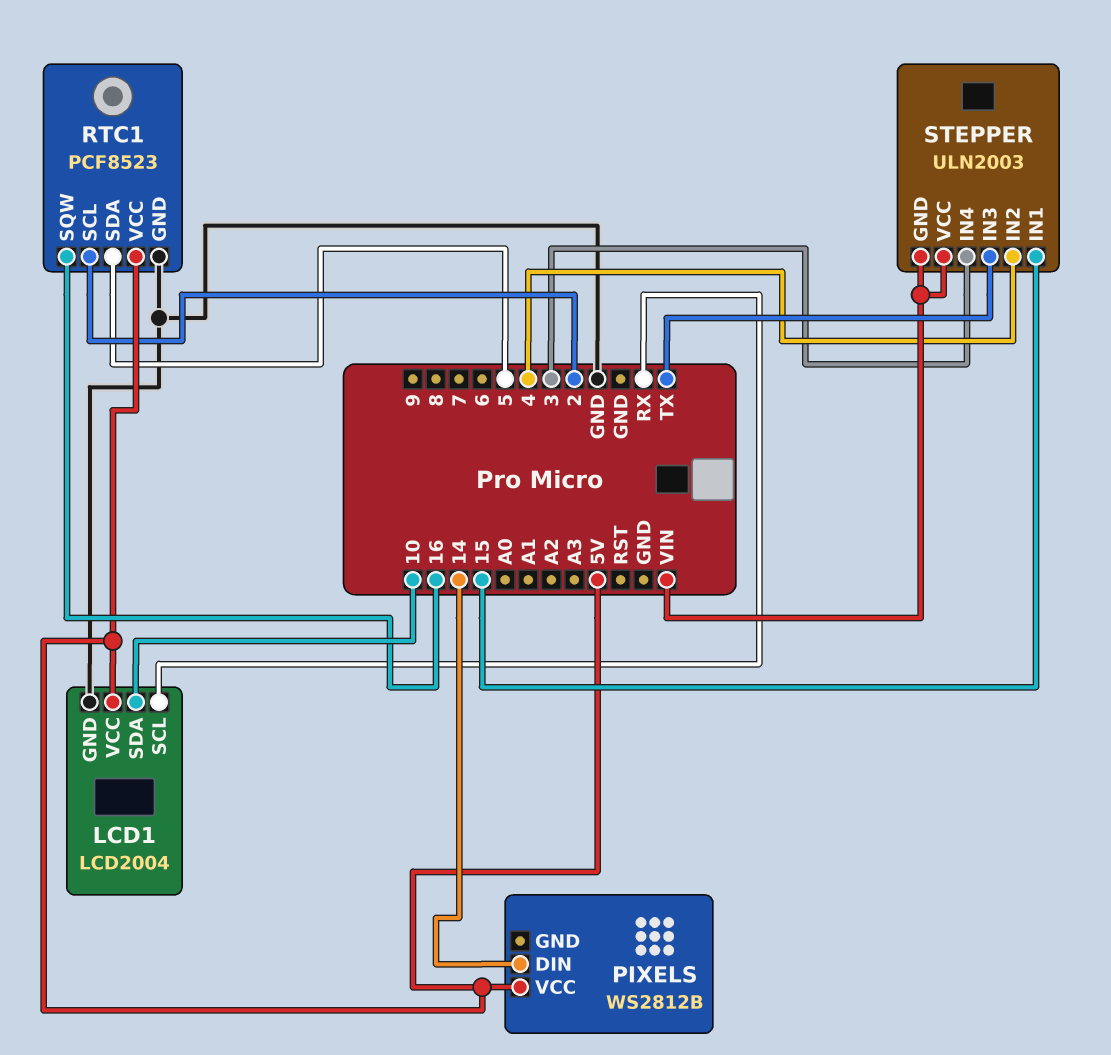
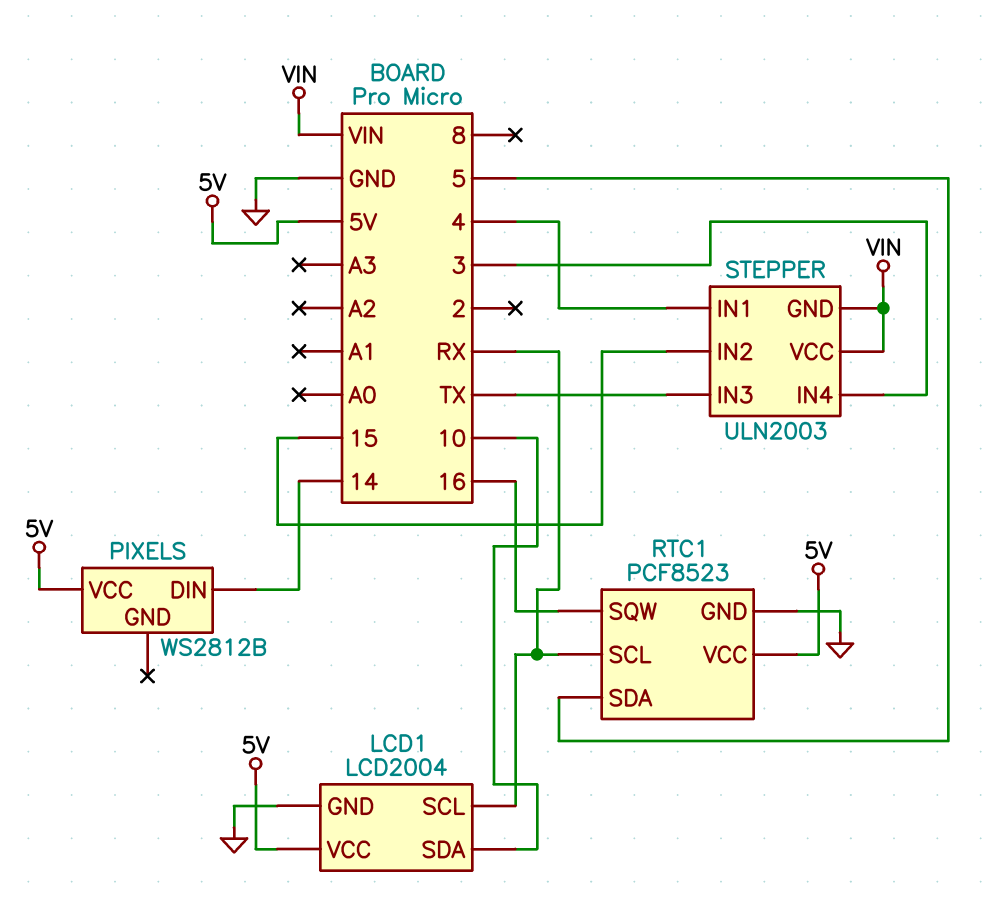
RTC1 pin SCL: 2 -> RX
STEPPER pin IN1: 15 -> 4
STEPPER pin IN2: 4 -> 15

